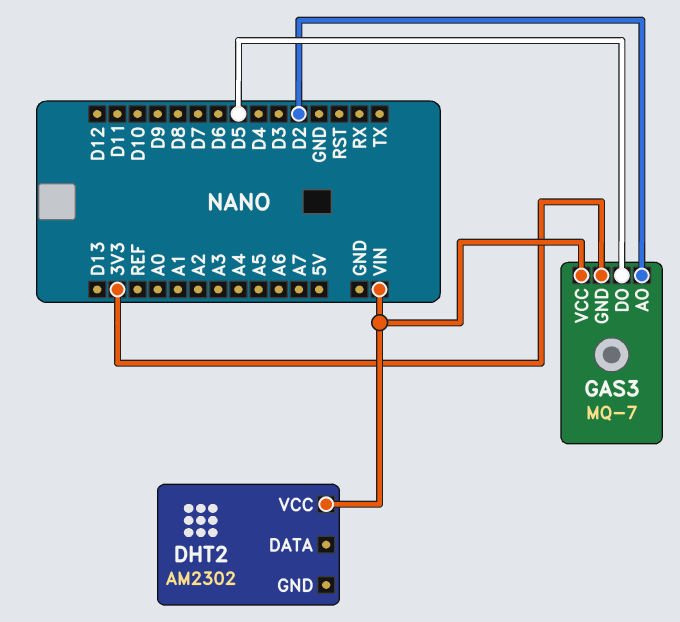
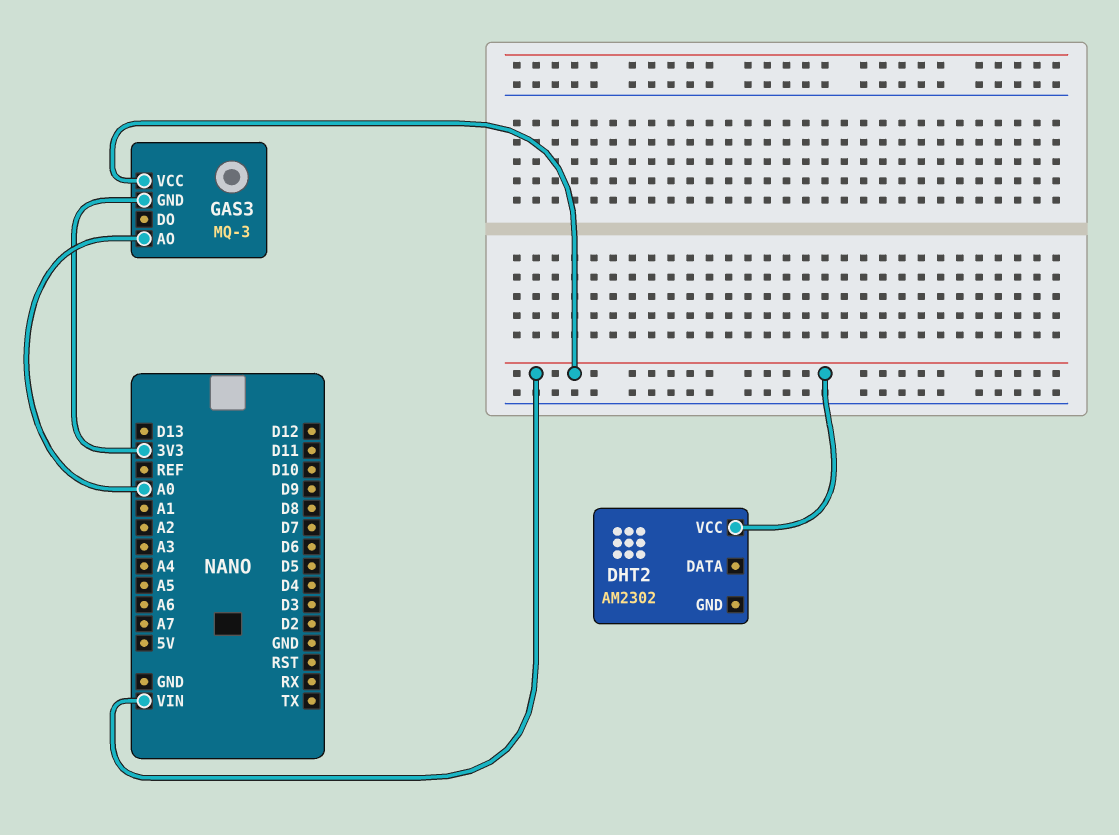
GAS3: MQ-7 -> MQ-3
GAS3 pin AO: D2 -> A0
GAS3 pin DO: D5 -> none

